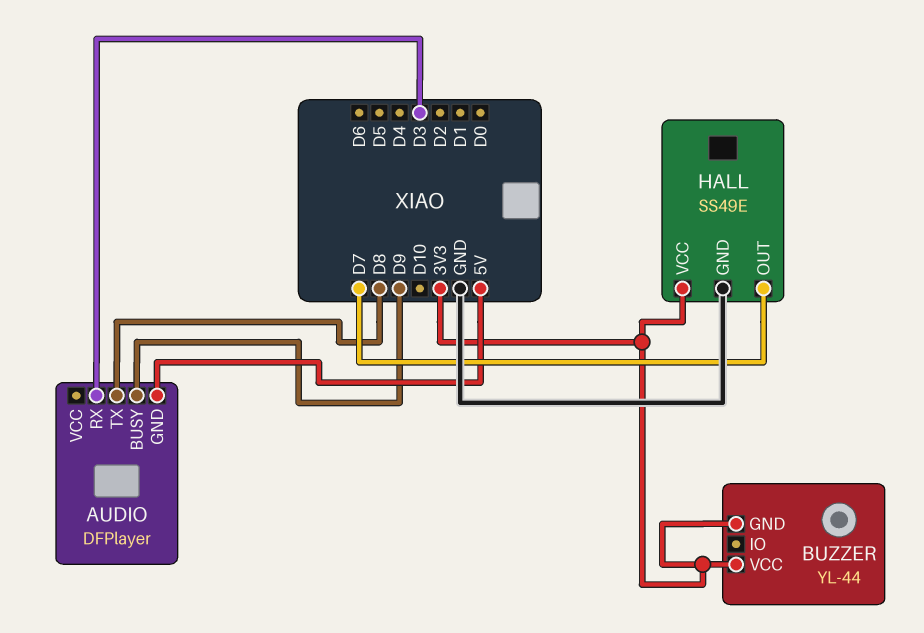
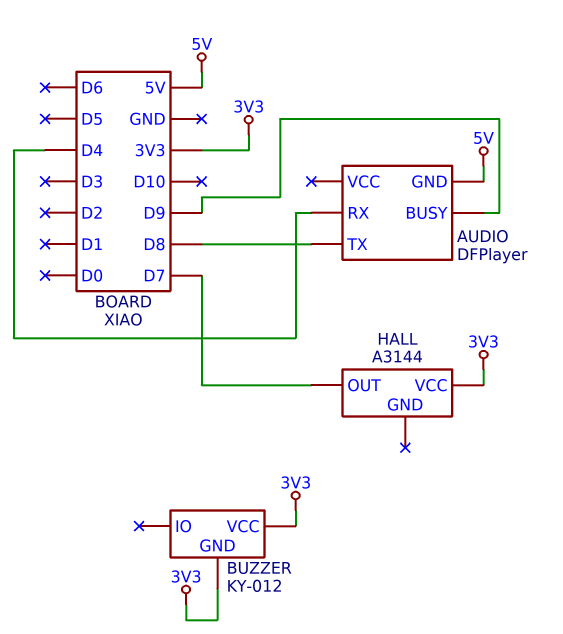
AUDIO pin RX: D3 -> D4
BUZZER: YL-44 -> KY-012
HALL: SS49E -> A3144
HALL pin GND: GND -> none

